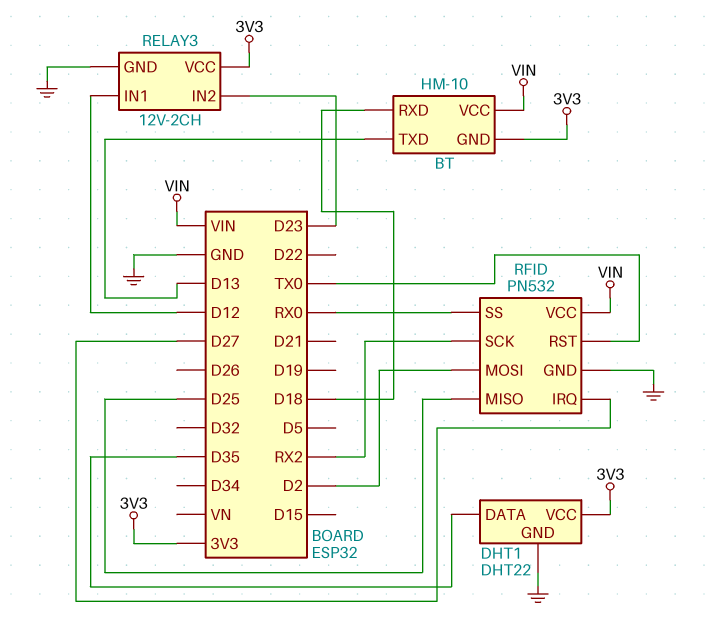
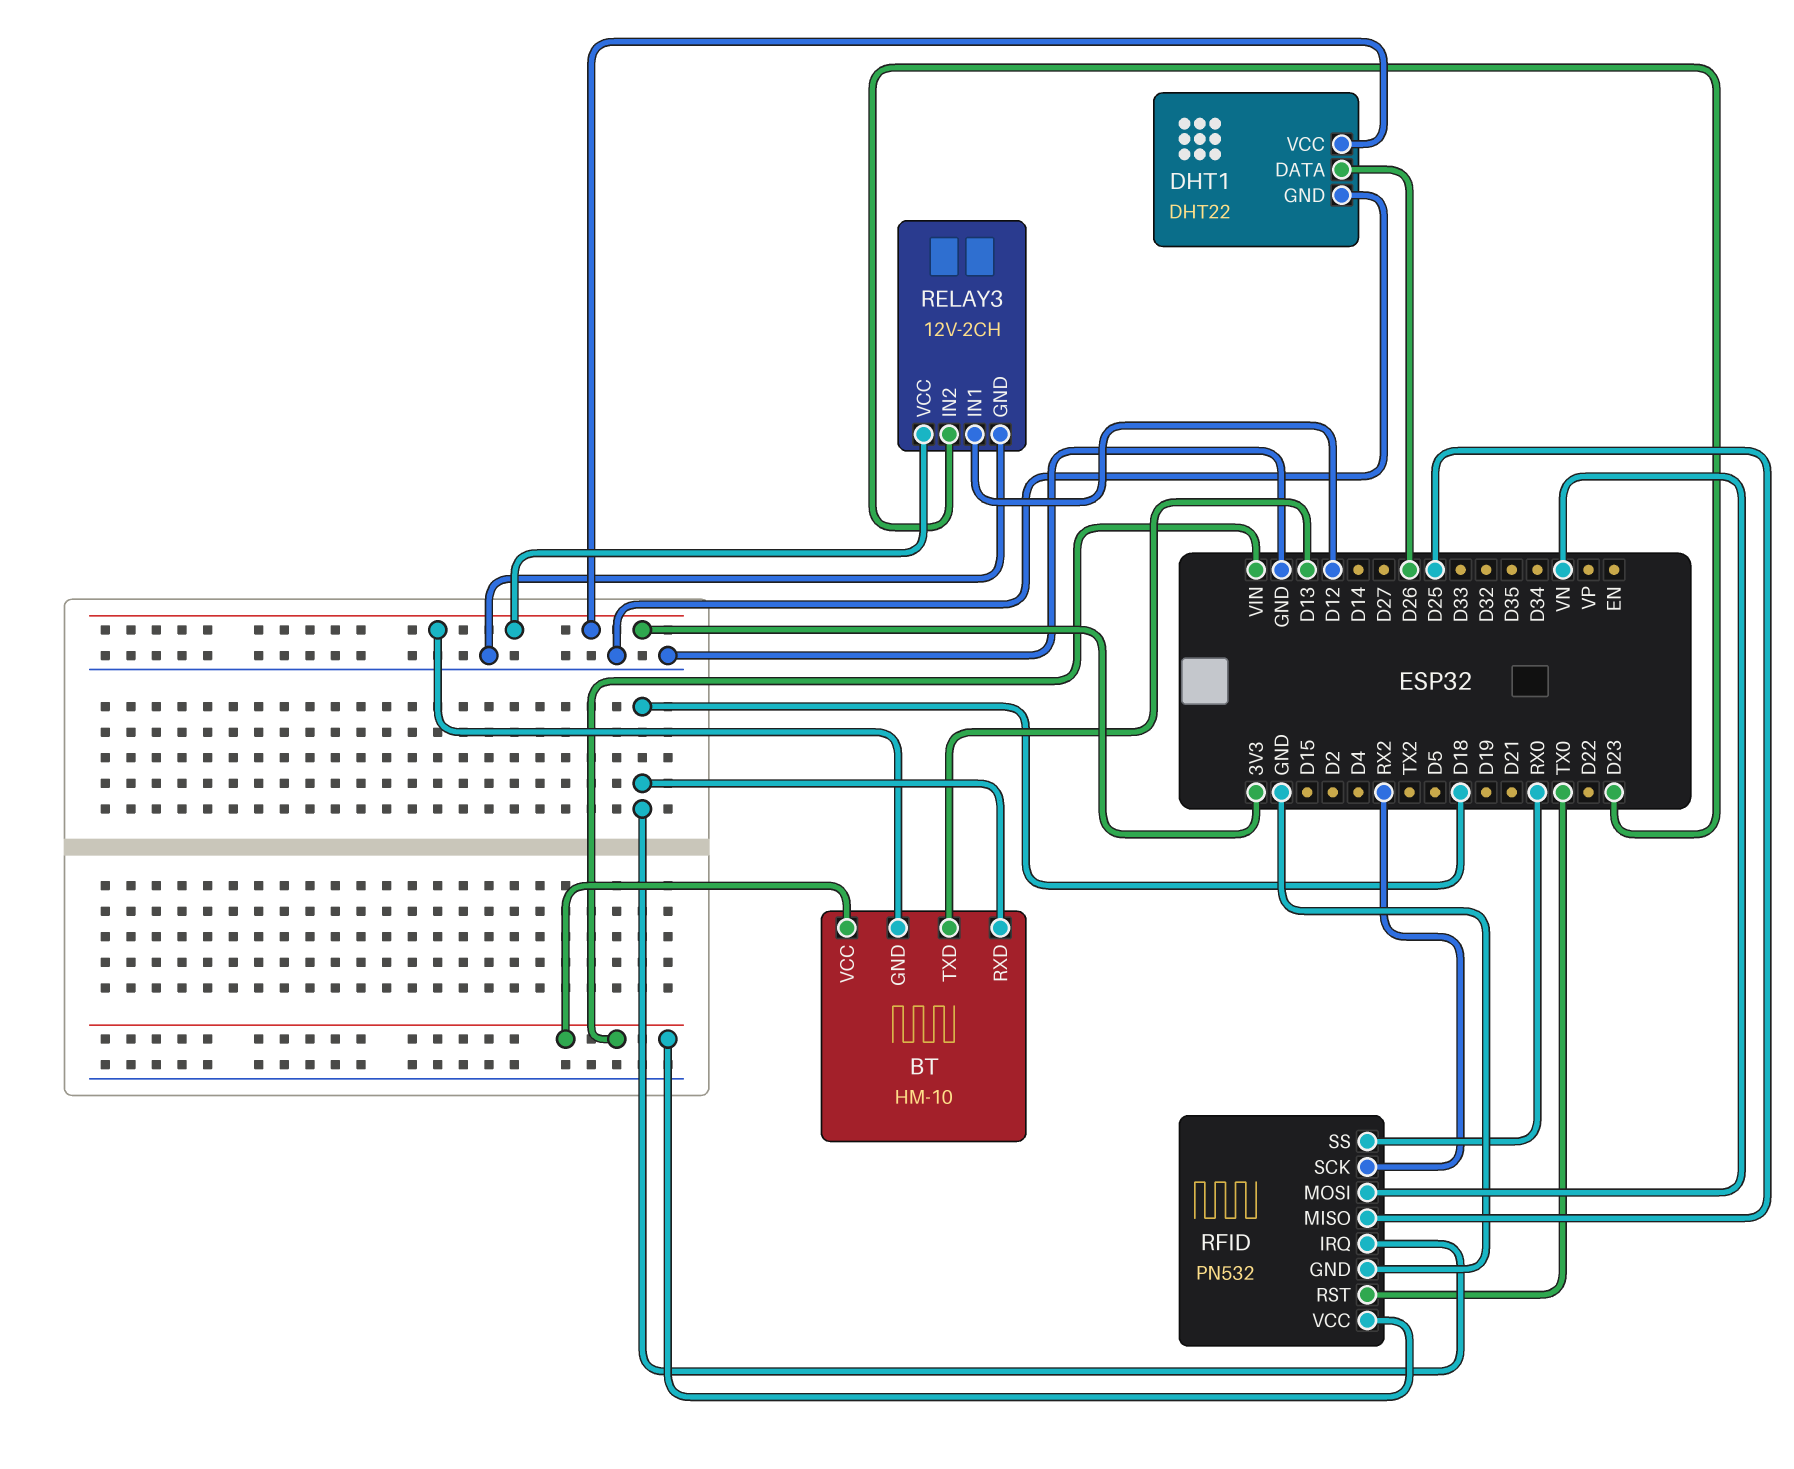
DHT1 pin DATA: D35 -> D26
RFID pin IRQ: D27 -> D18
RFID pin MOSI: D2 -> VN

